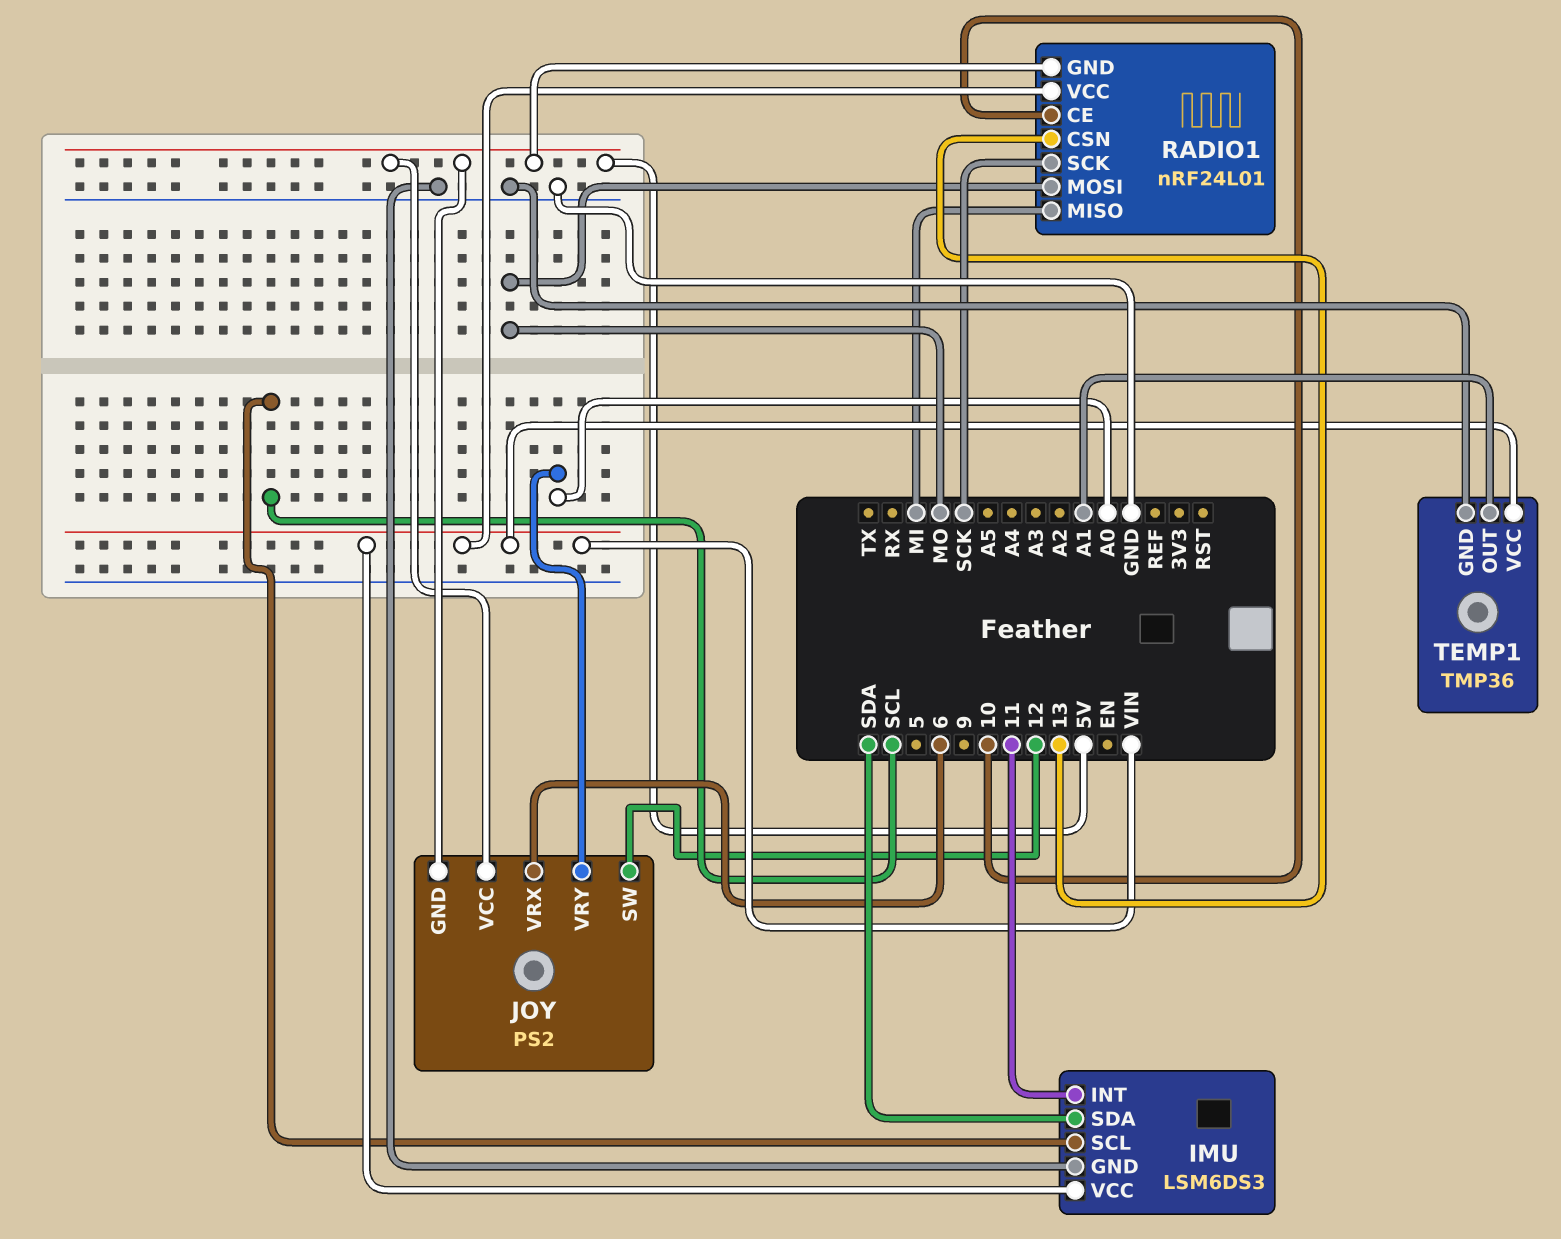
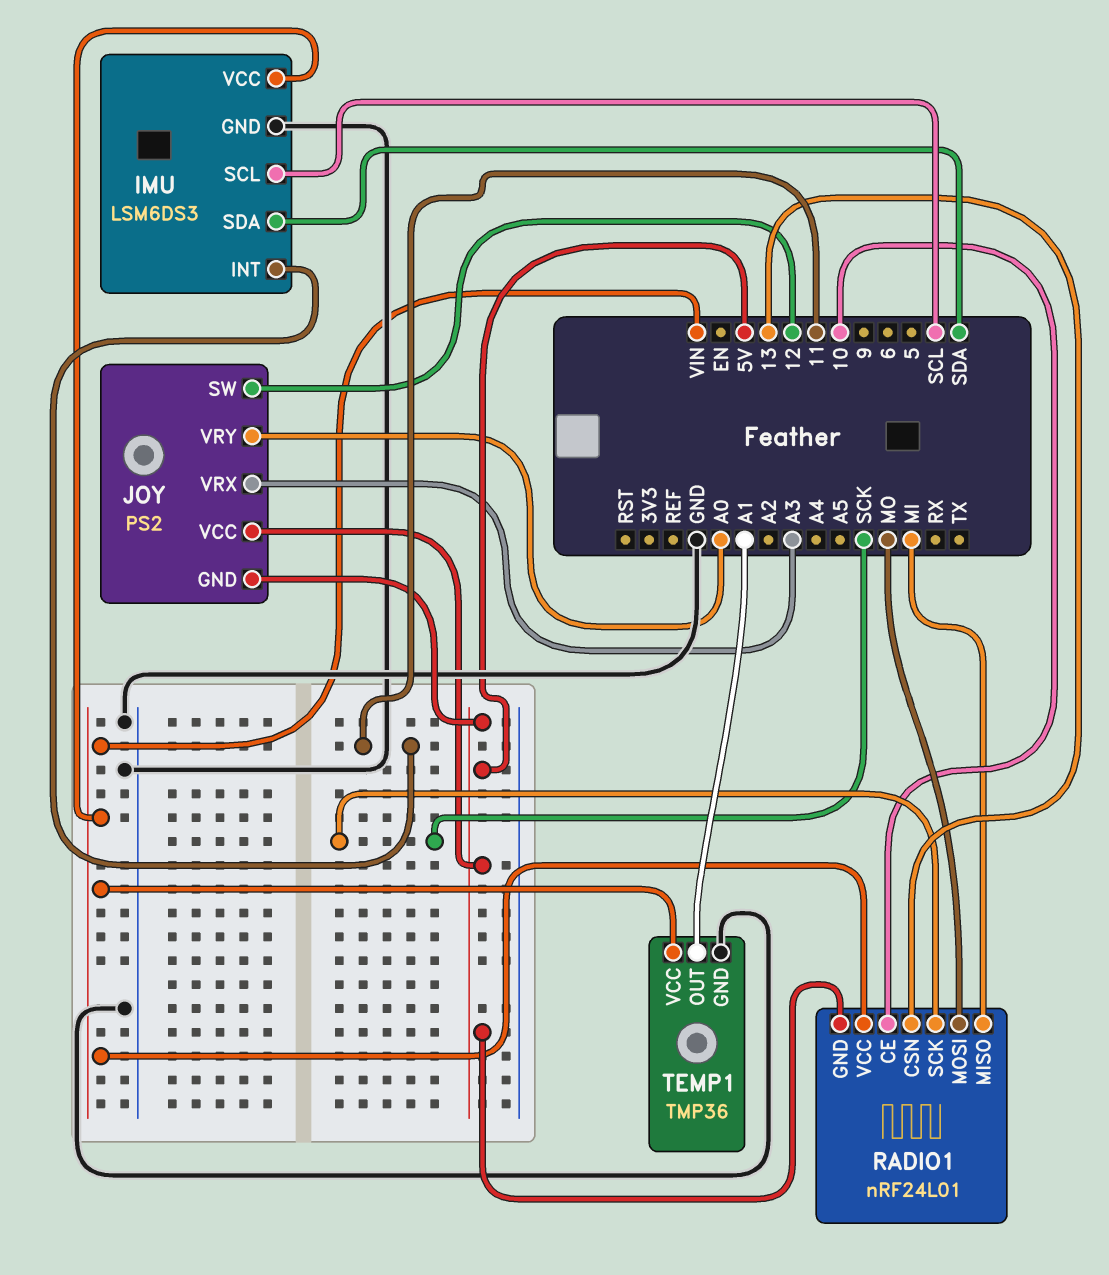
JOY pin VRX: 6 -> A3

